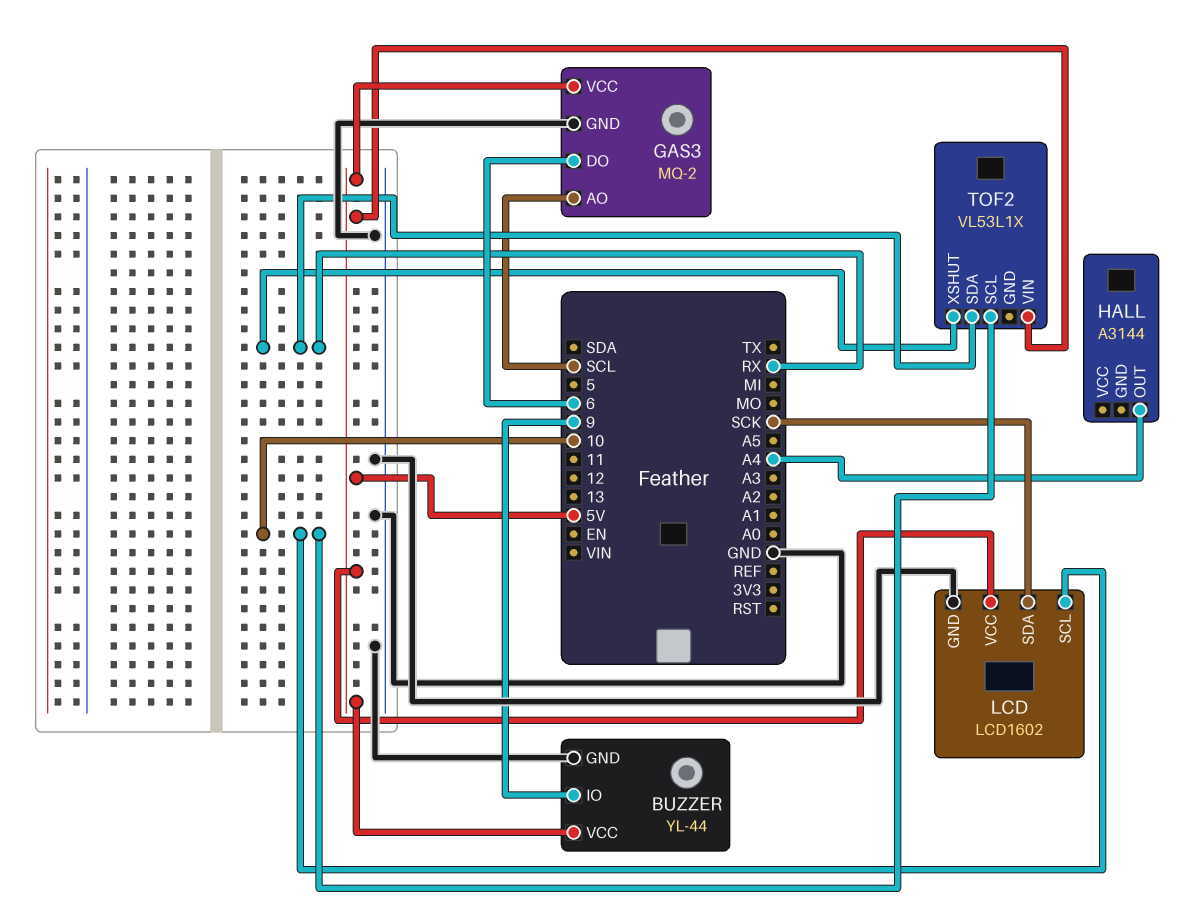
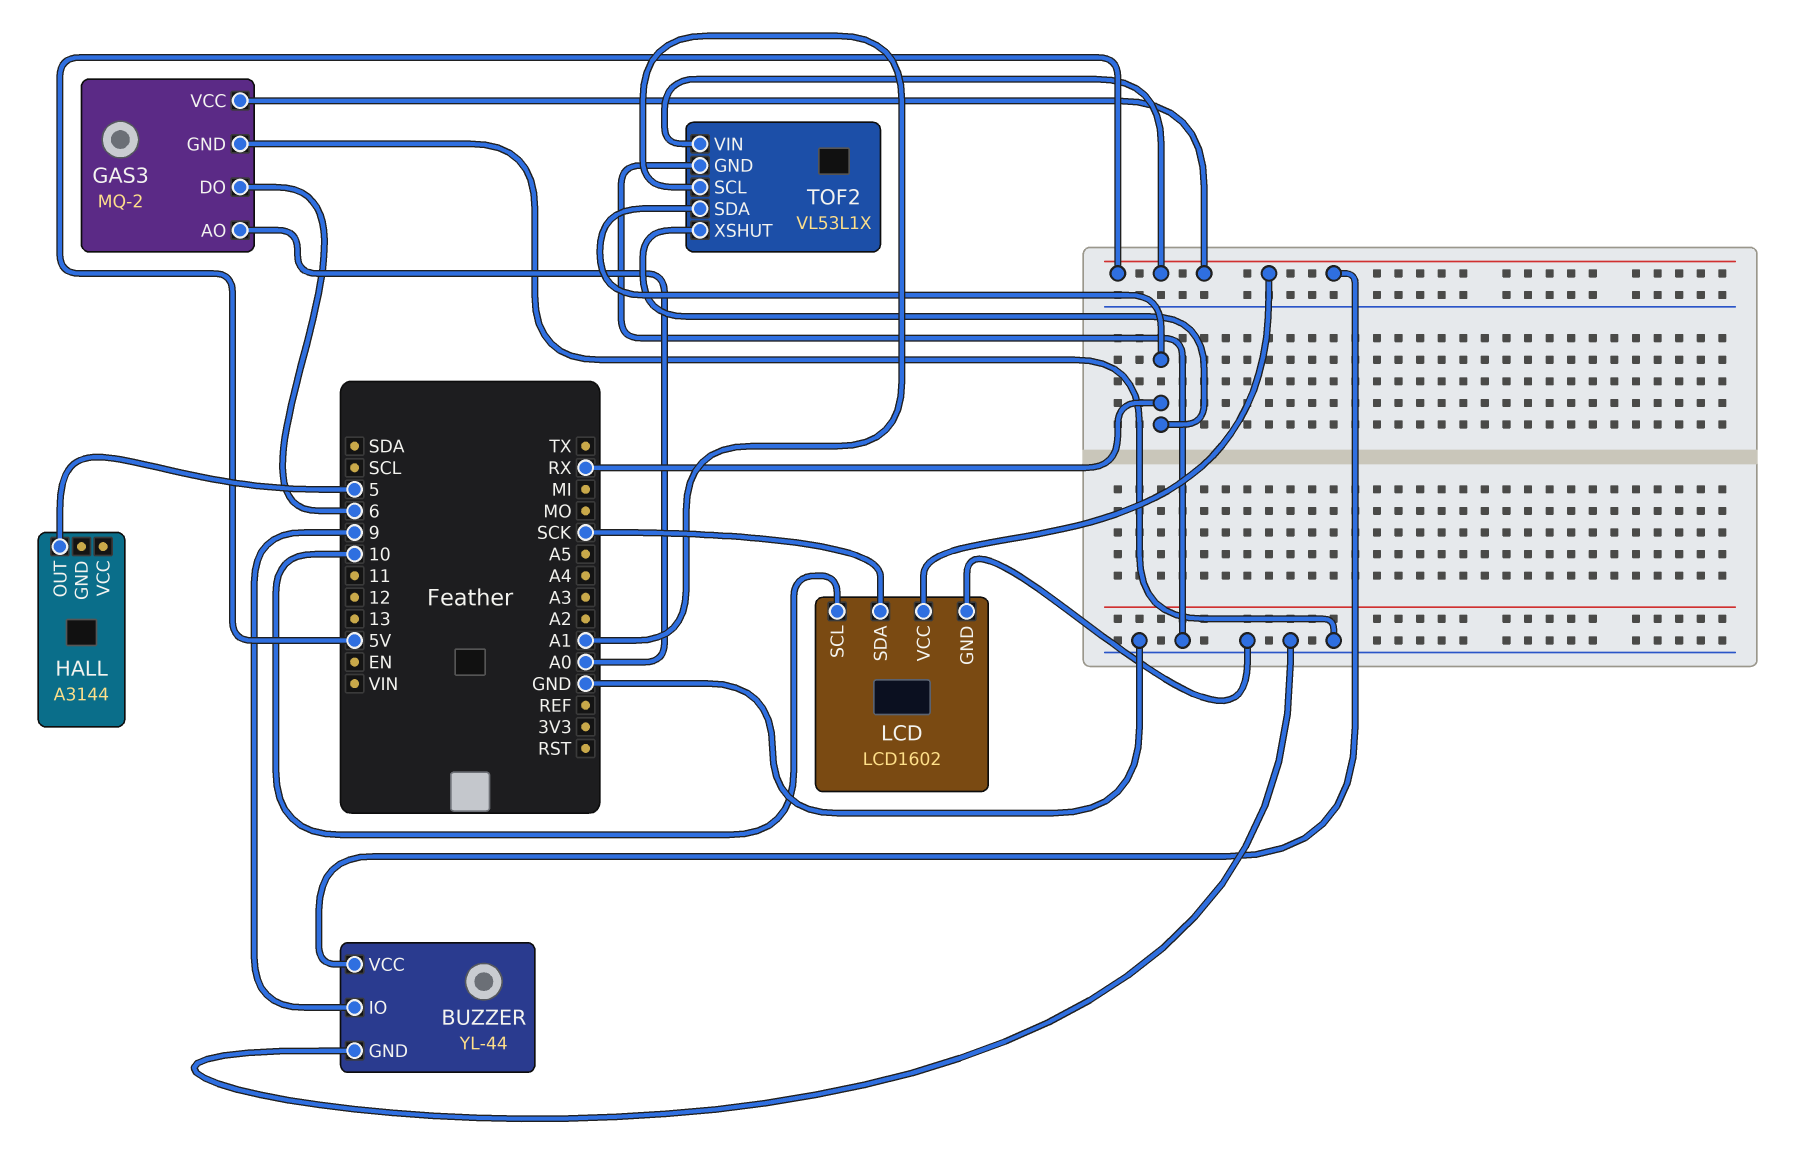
GAS3 pin AO: SCL -> A0
HALL pin OUT: A4 -> 5
TOF2 pin GND: none -> GND
TOF2 pin SCL: 10 -> A1

